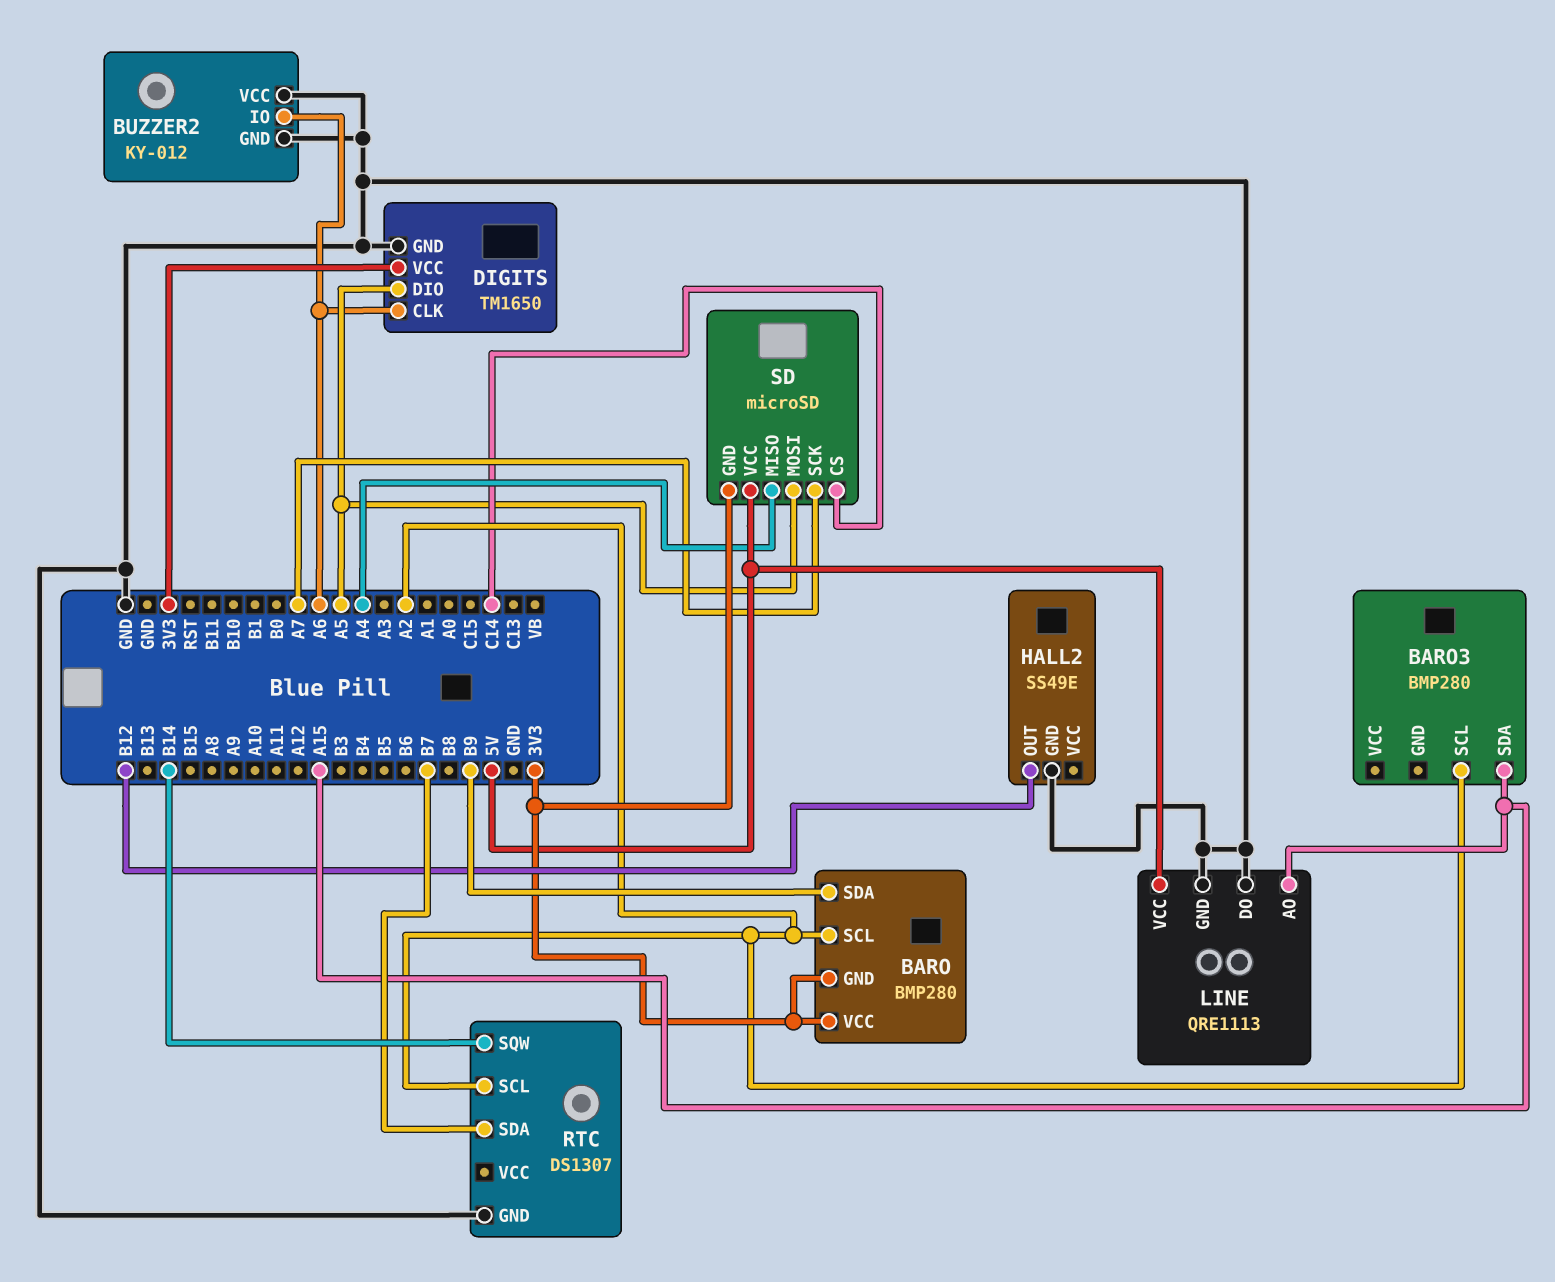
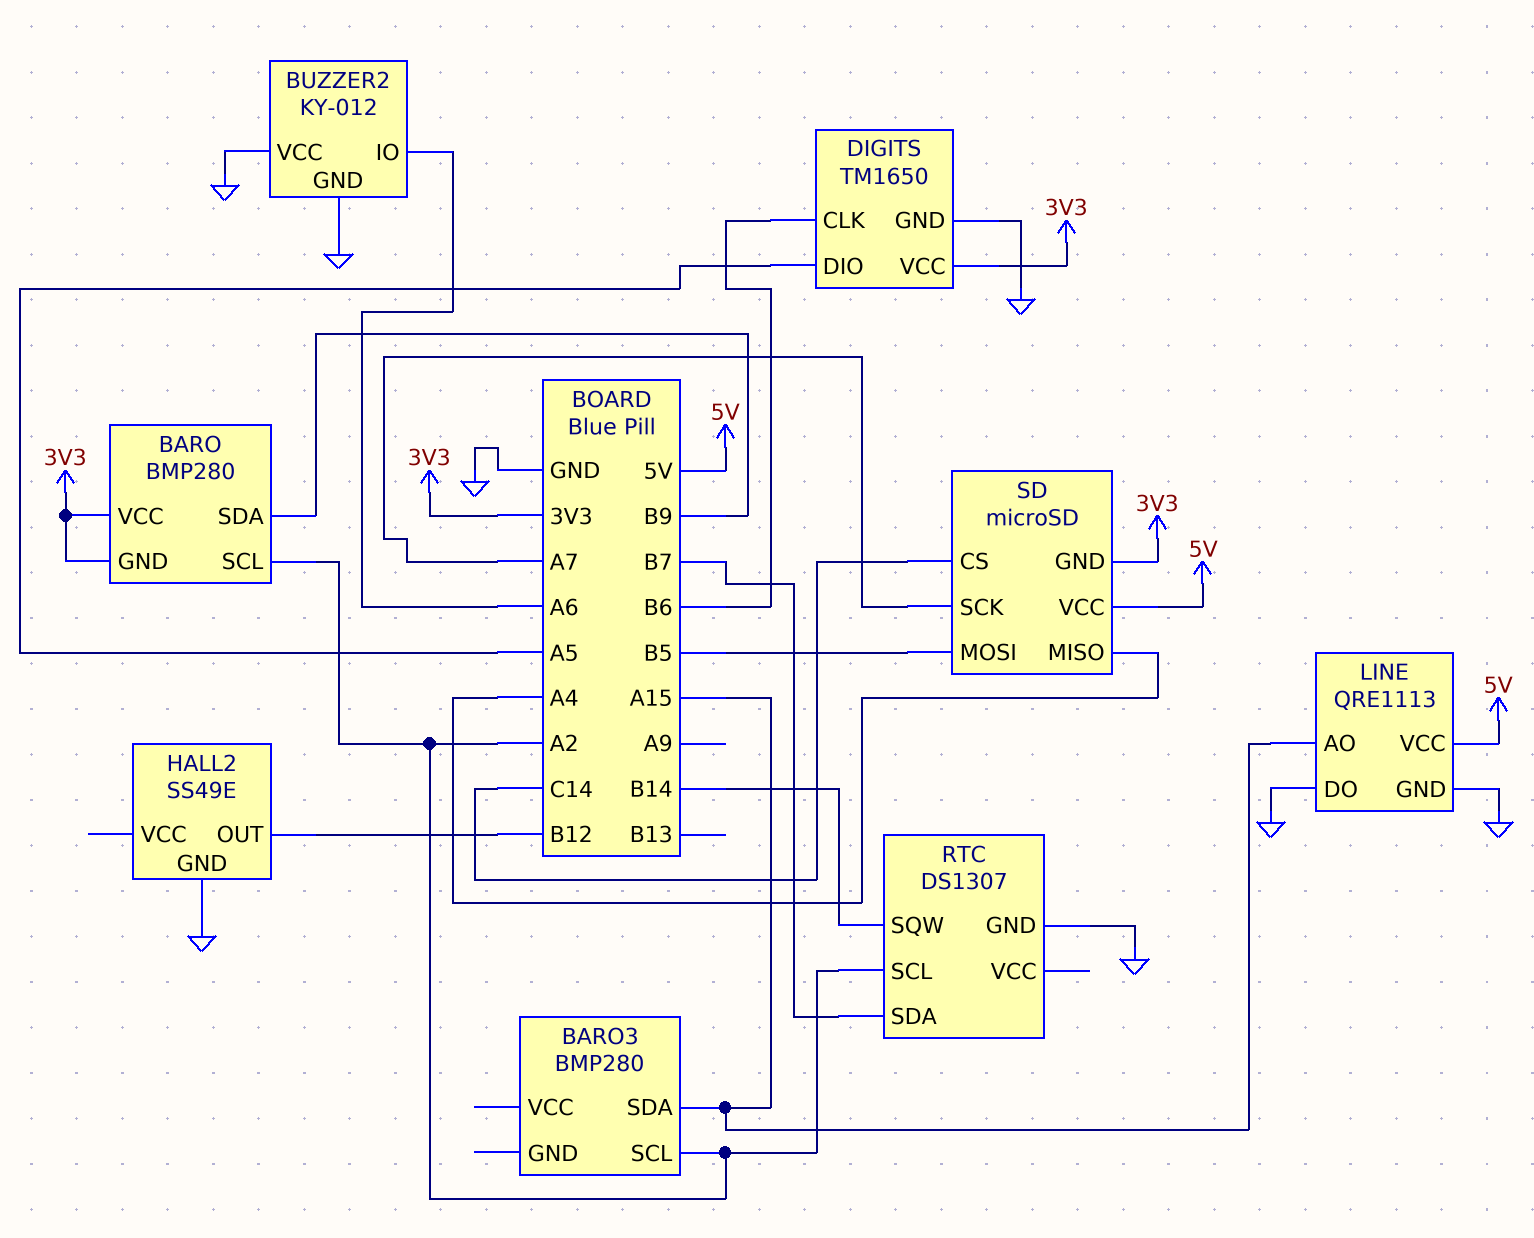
DIGITS pin CLK: A6 -> B6
SD pin MOSI: A5 -> B5

